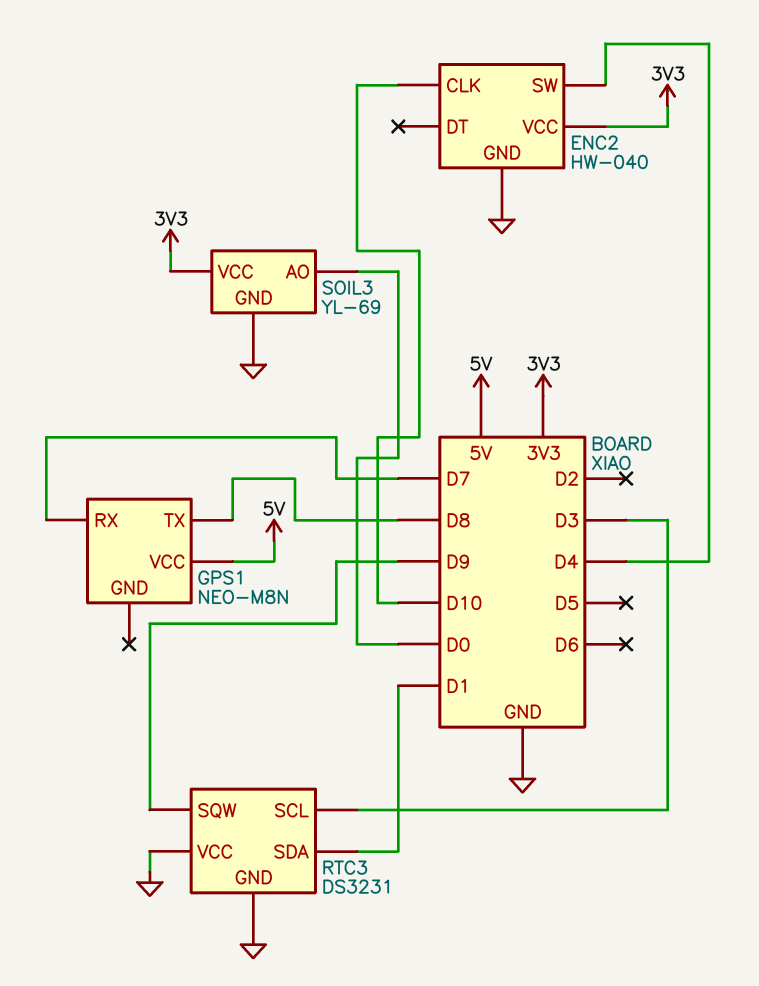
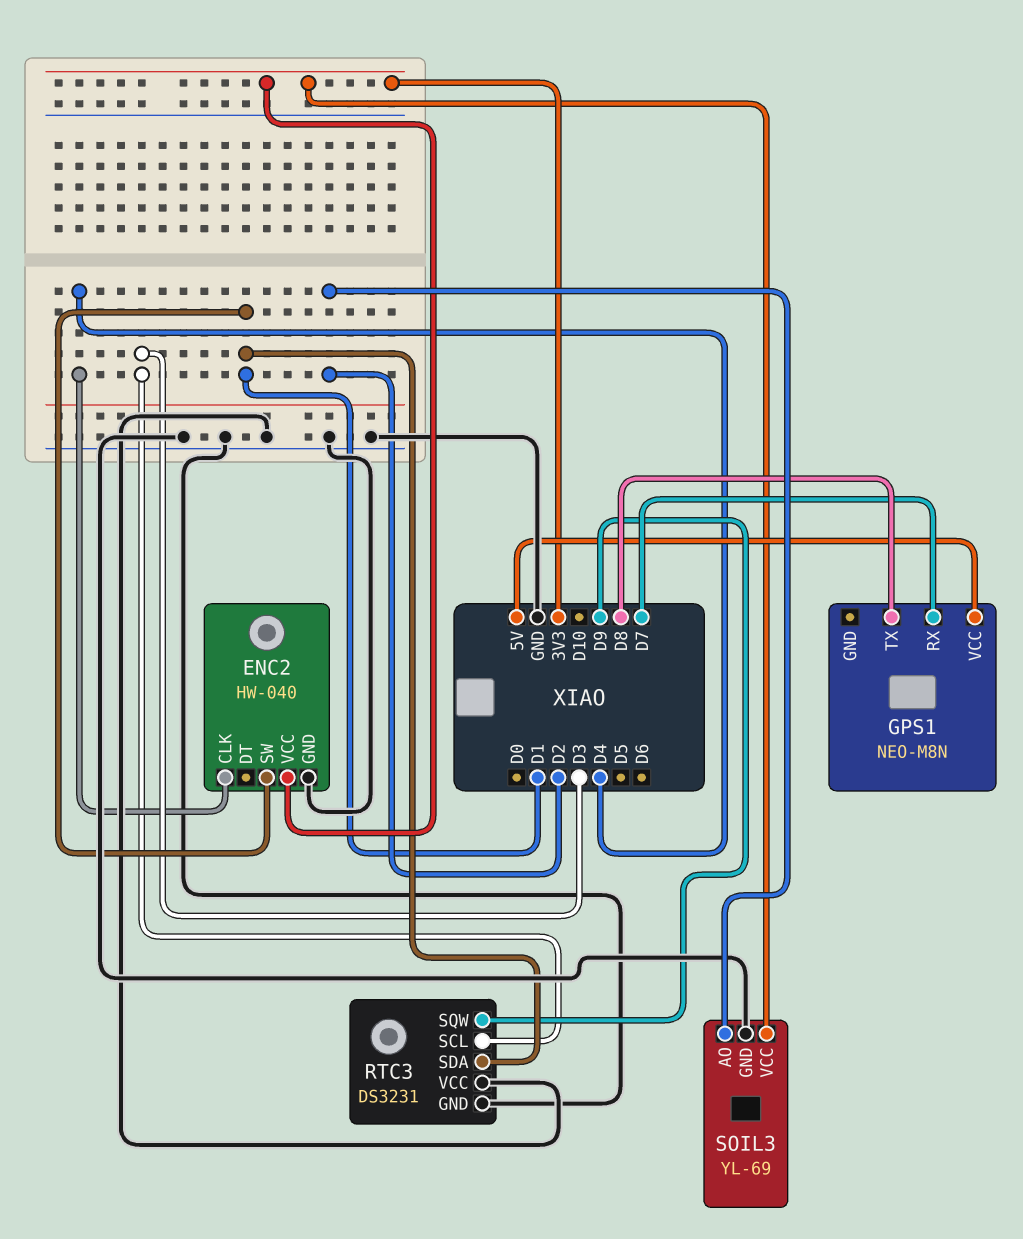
ENC2 pin CLK: D10 -> D4
ENC2 pin SW: D4 -> D1
SOIL3 pin AO: D0 -> D2

